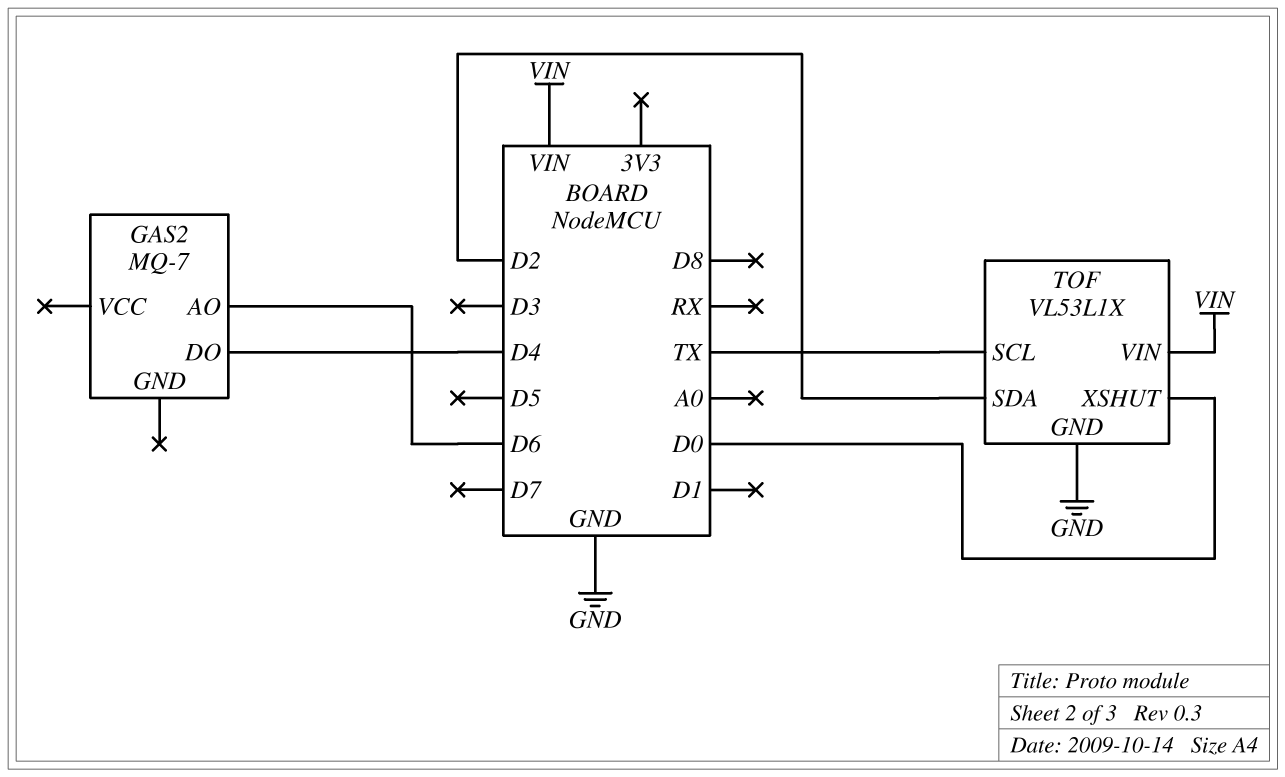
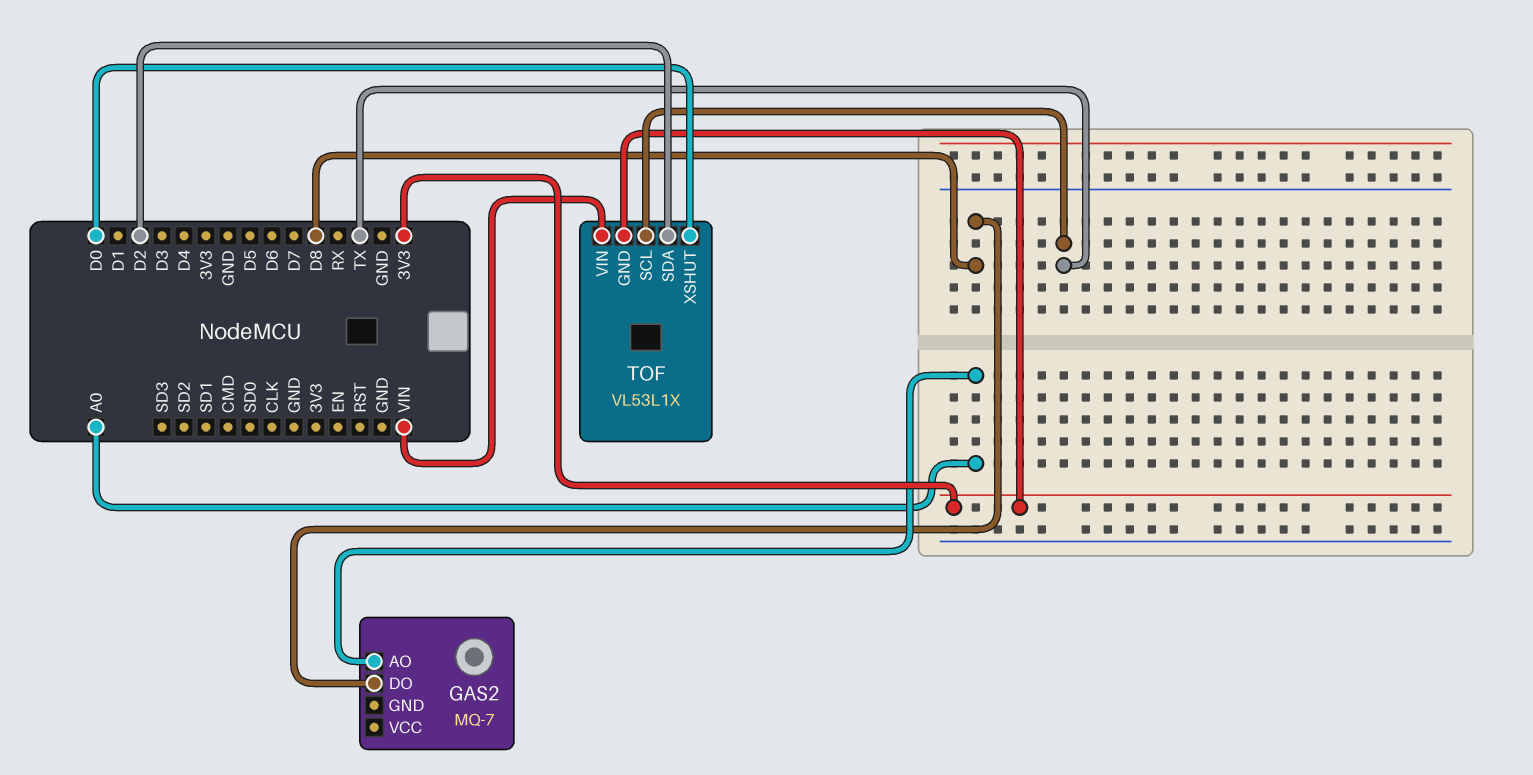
GAS2 pin AO: D6 -> A0
GAS2 pin DO: D4 -> D8
TOF pin GND: GND -> 3V3

